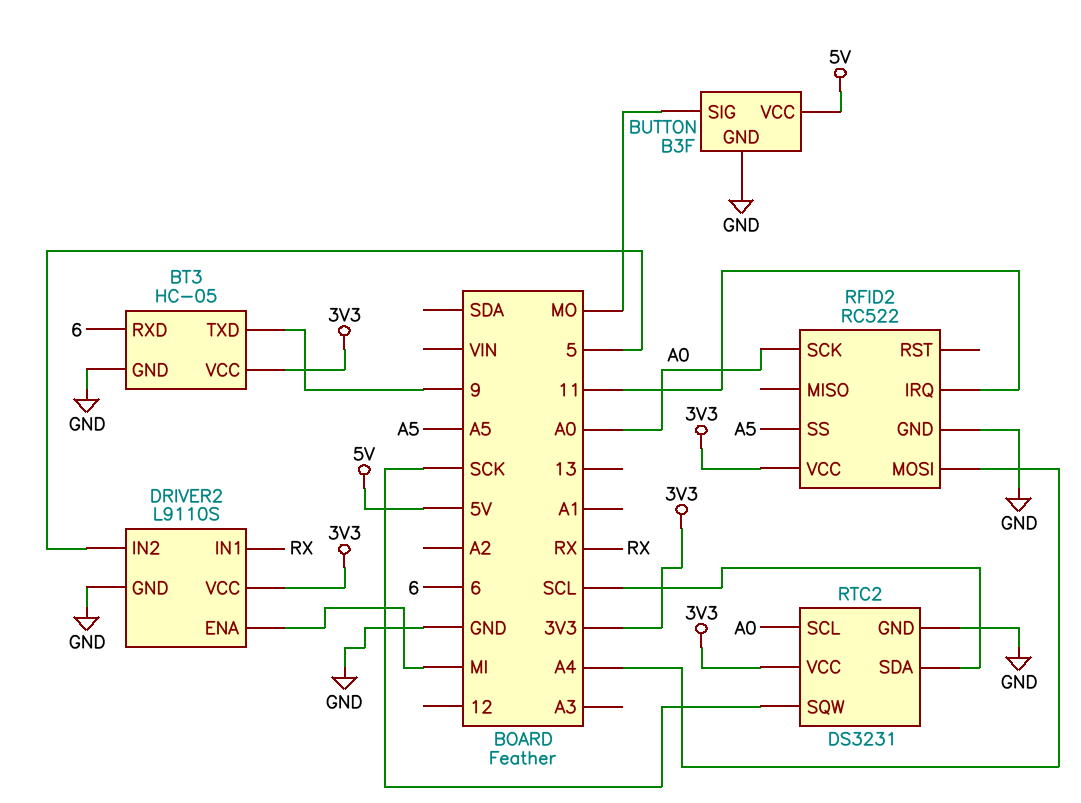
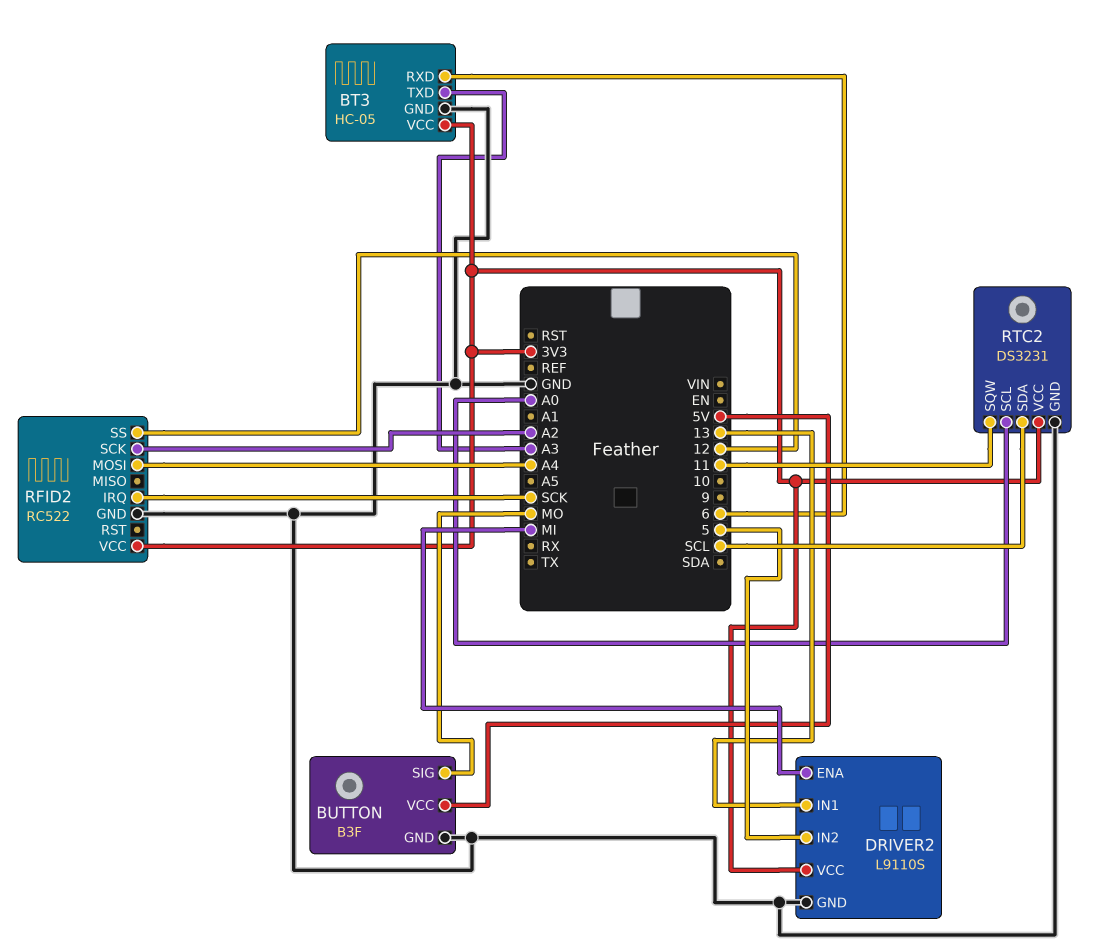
BT3 pin TXD: 9 -> A3
DRIVER2 pin IN1: RX -> 13
RFID2 pin IRQ: 11 -> SCK
RFID2 pin SCK: A0 -> A2
RFID2 pin SS: A5 -> 12
RTC2 pin SQW: SCK -> 11

